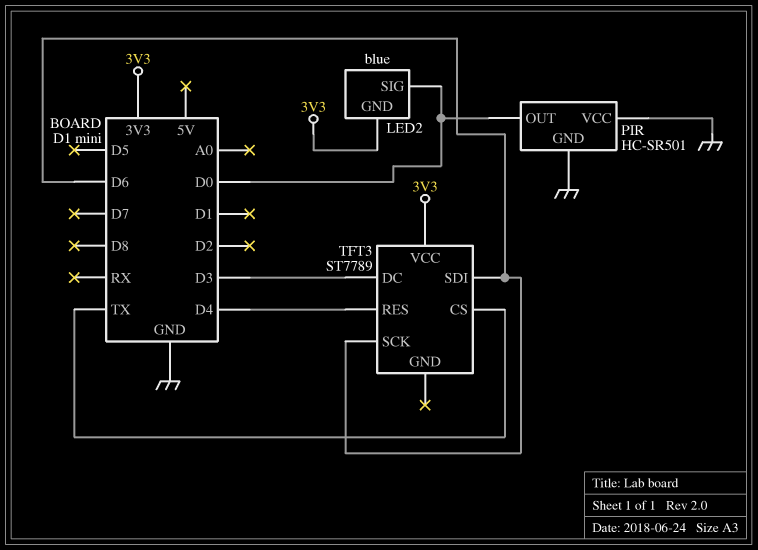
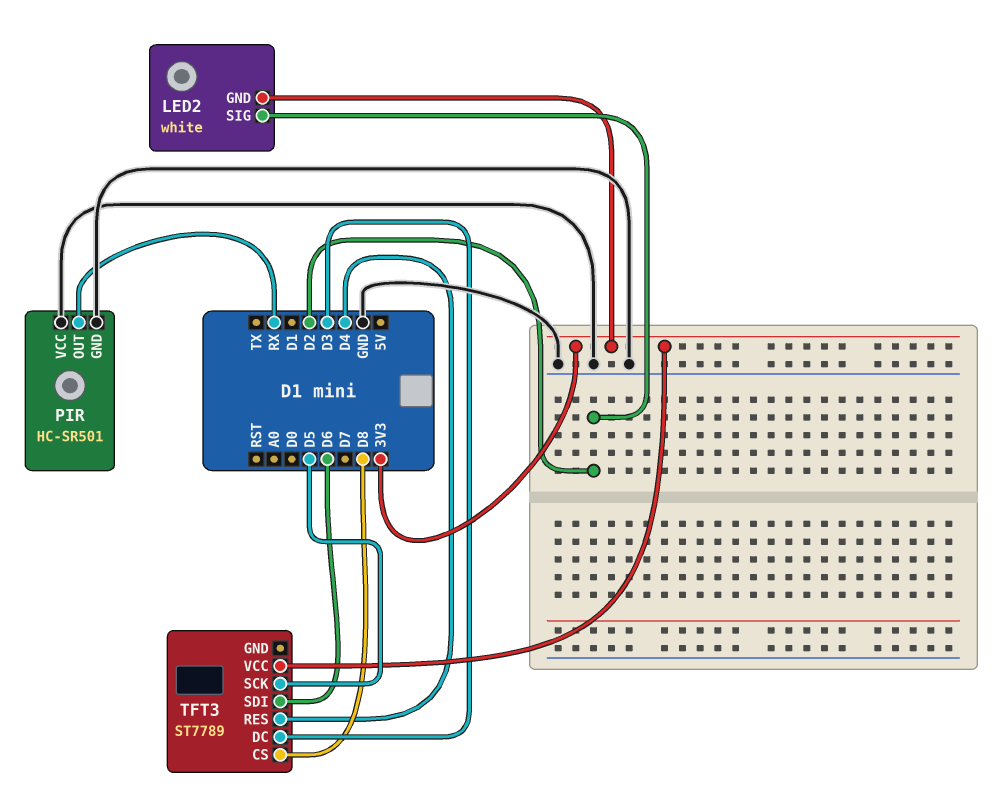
LED2: blue -> white
LED2 pin SIG: D0 -> D2
PIR pin OUT: D0 -> RX
TFT3 pin CS: TX -> D8
TFT3 pin SCK: D6 -> D5

